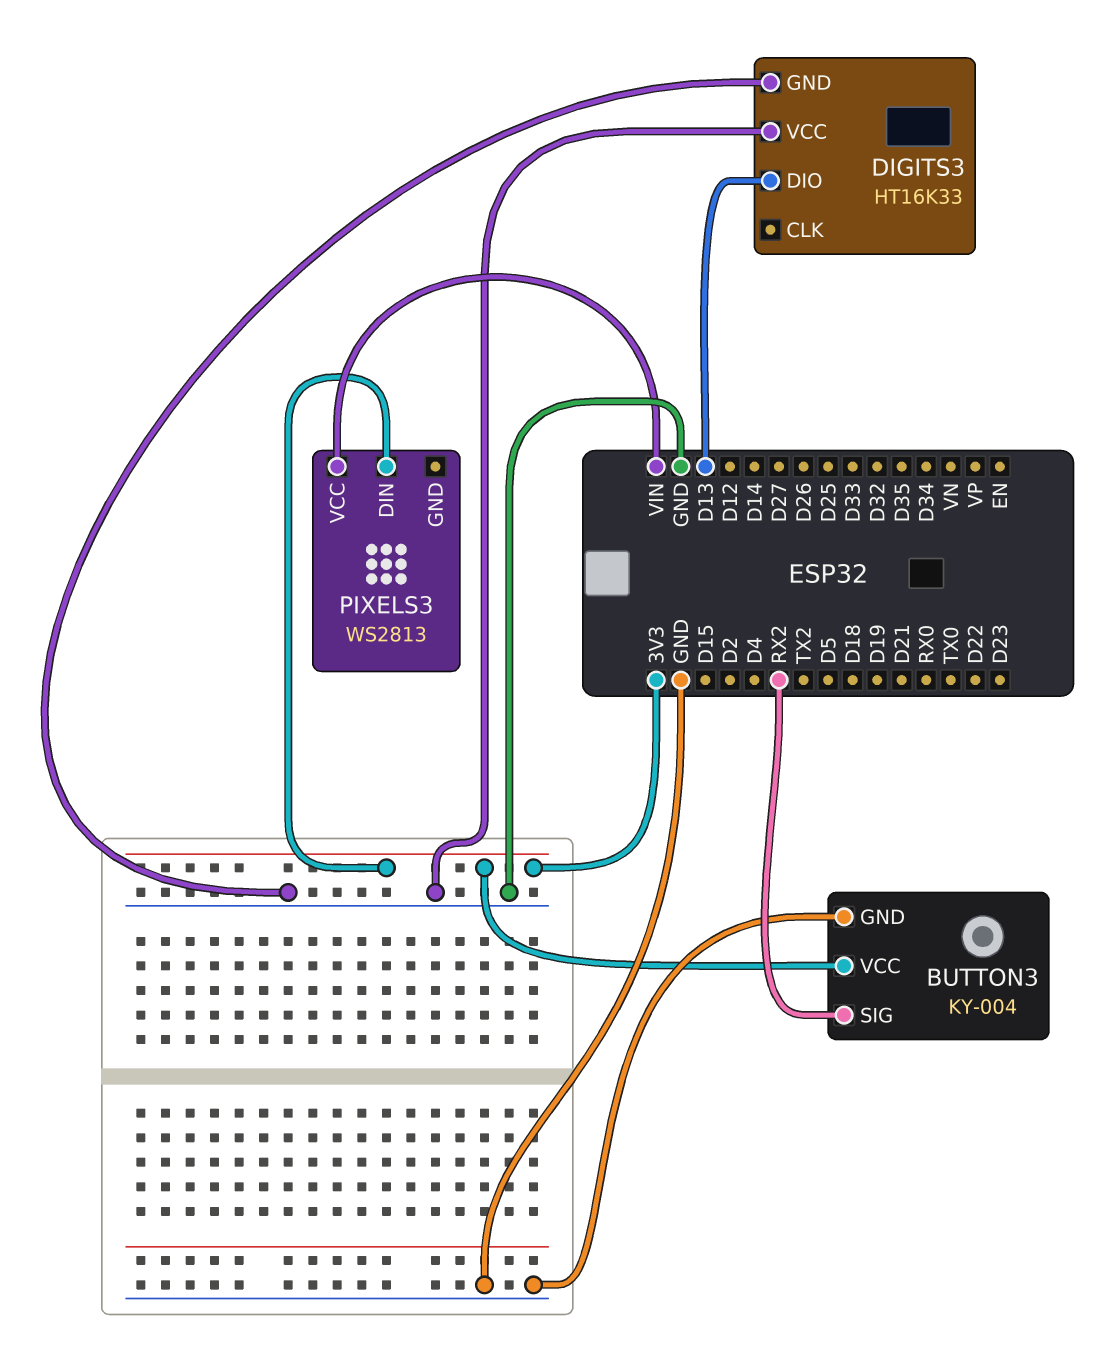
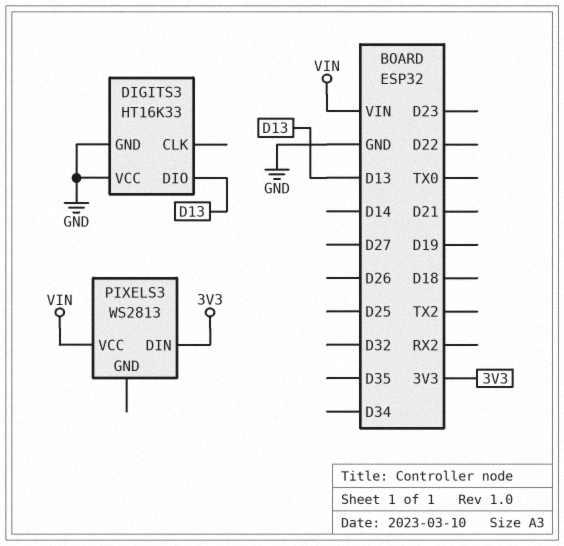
BUTTON3: KY-004 -> none
BUTTON3 pin GND: GND -> none
BUTTON3 pin SIG: RX2 -> none
BUTTON3 pin VCC: 3V3 -> none

